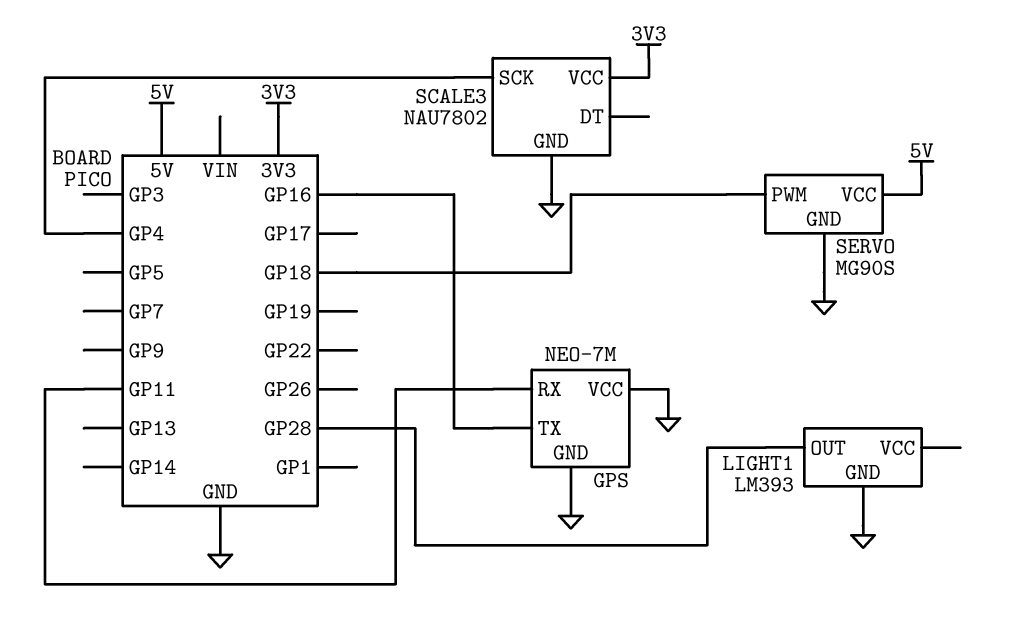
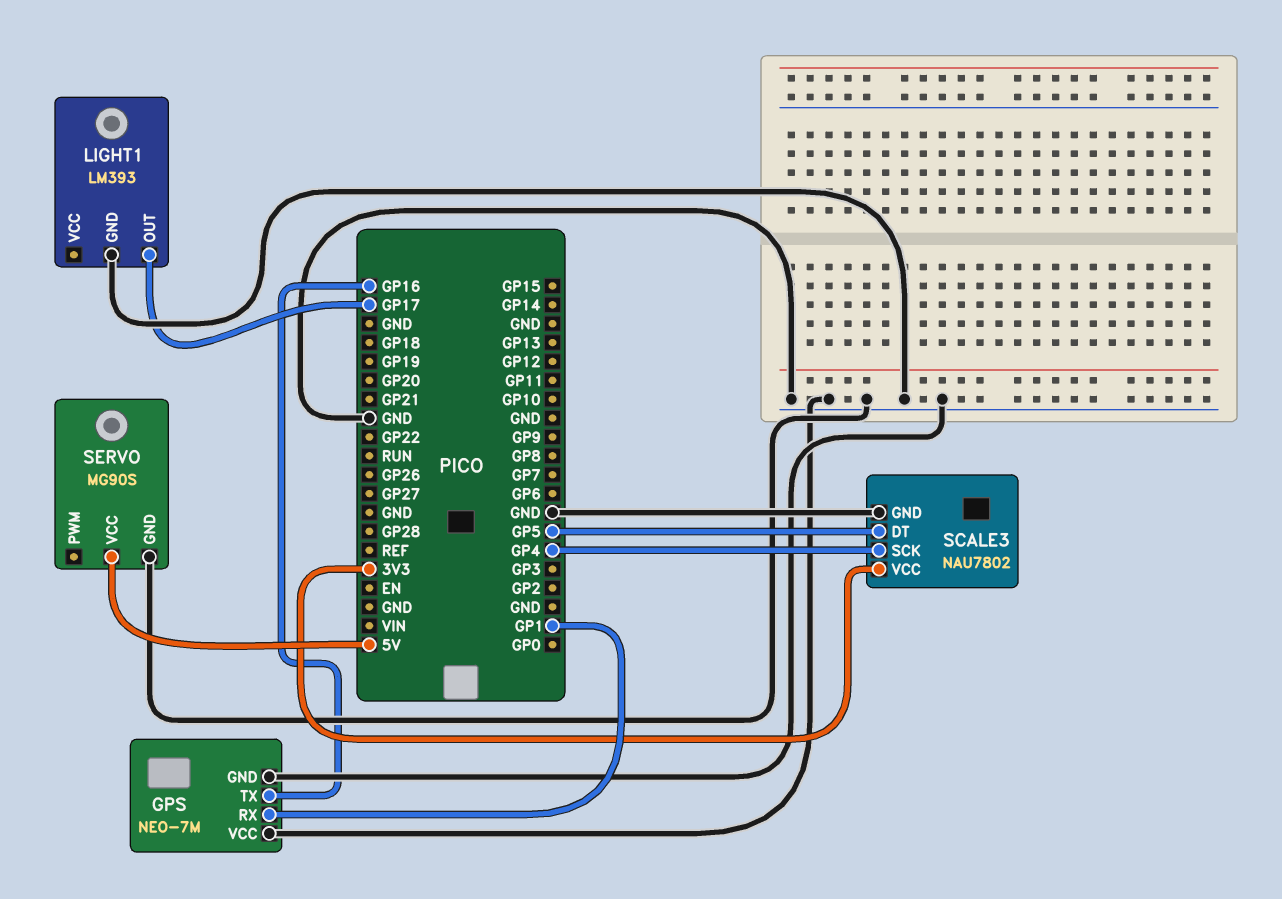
GPS pin RX: GP11 -> GP1
LIGHT1 pin OUT: GP28 -> GP17
SCALE3 pin DT: none -> GP5
SERVO pin PWM: GP18 -> none

